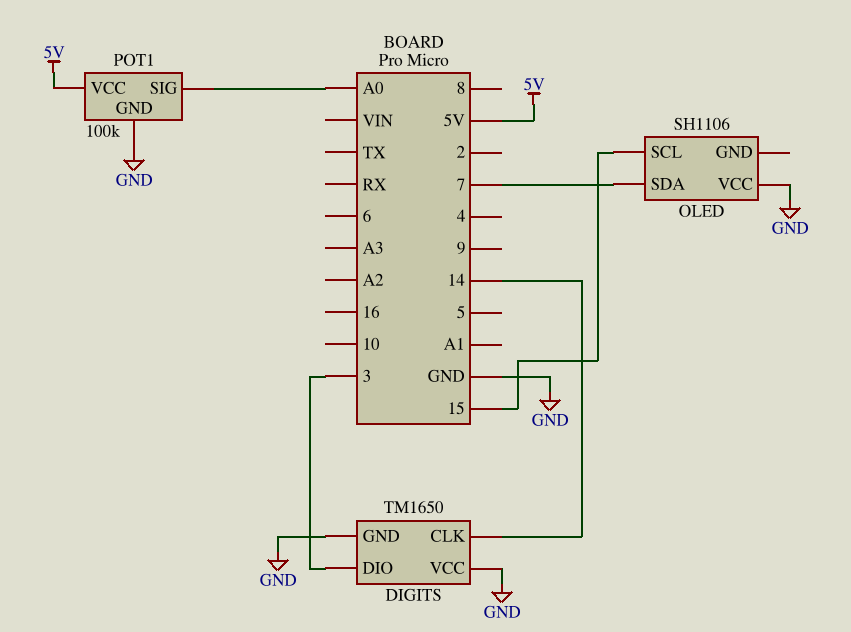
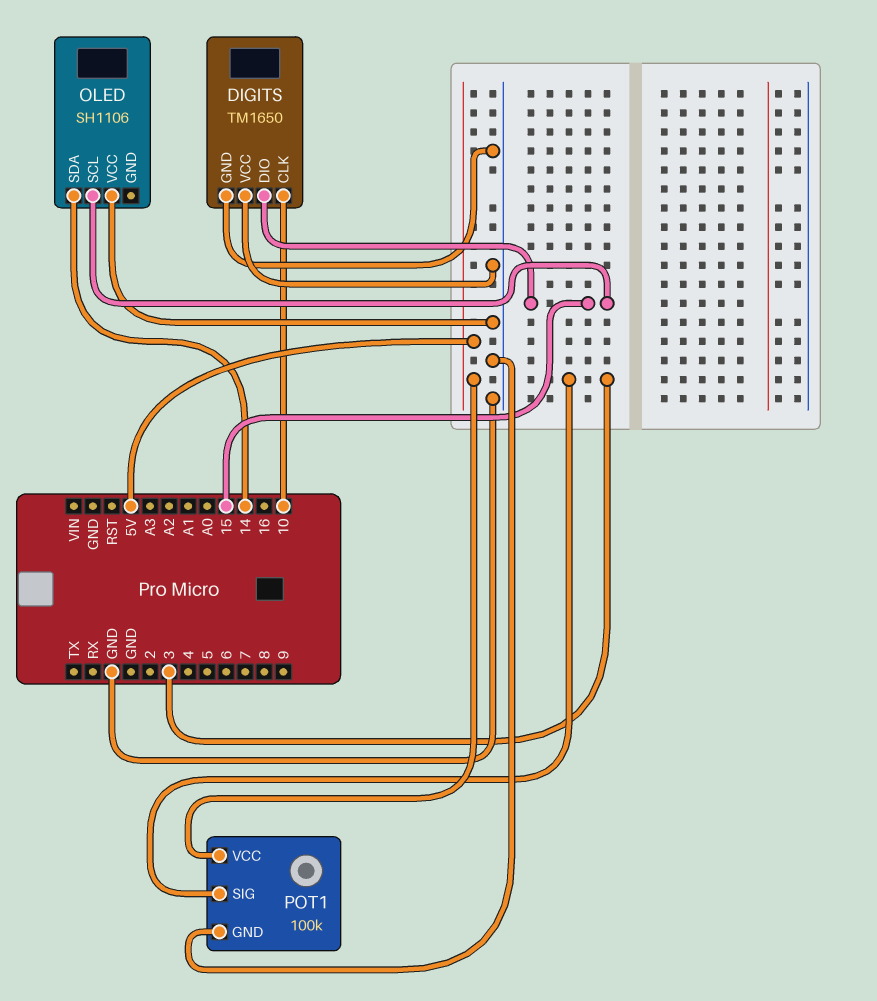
DIGITS pin CLK: 14 -> 10
DIGITS pin DIO: 3 -> 15
OLED pin SDA: 7 -> 14
POT1 pin SIG: A0 -> 3

